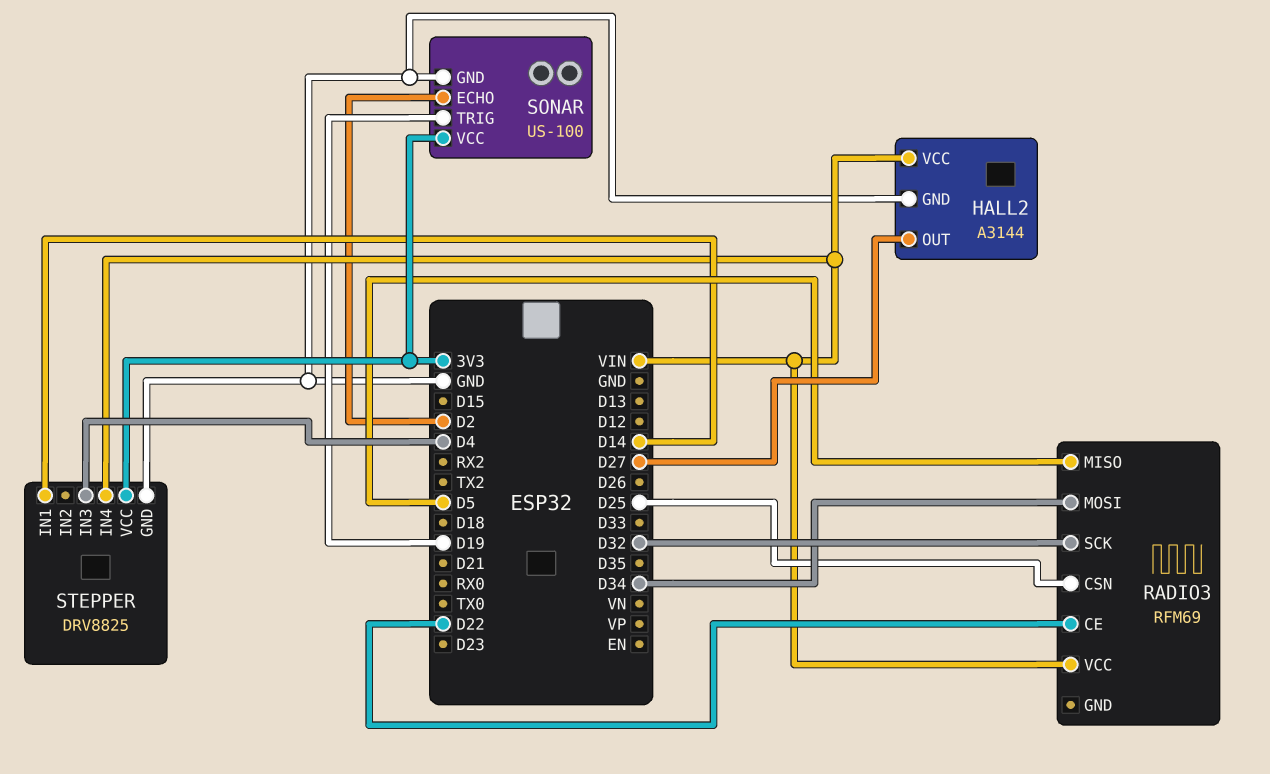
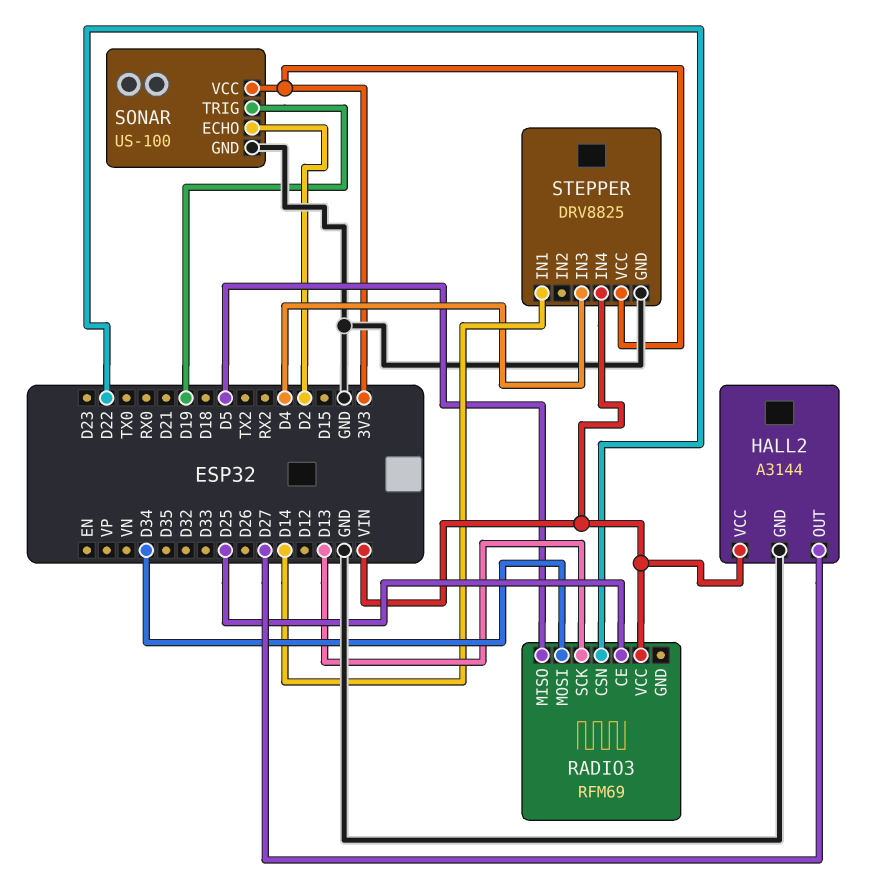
RADIO3 pin CE: D22 -> D25
RADIO3 pin CSN: D25 -> D22
RADIO3 pin SCK: D32 -> D13

